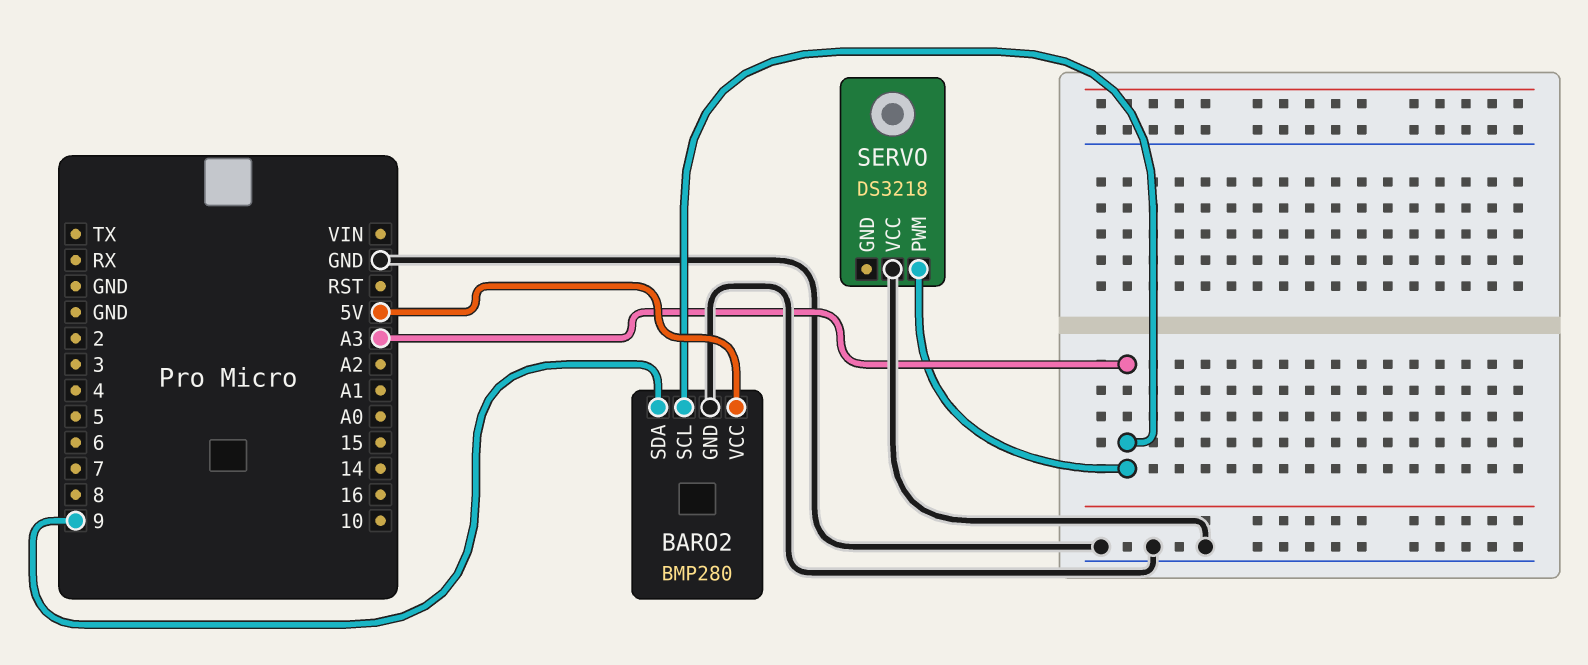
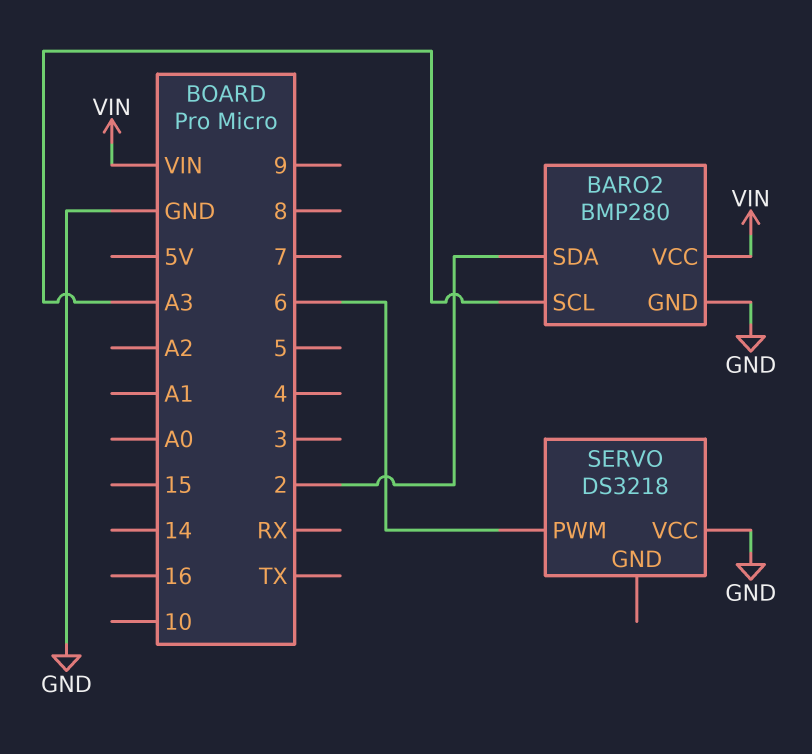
BARO2 pin SDA: 9 -> 2
BARO2 pin VCC: 5V -> VIN
SERVO pin PWM: A3 -> 6

